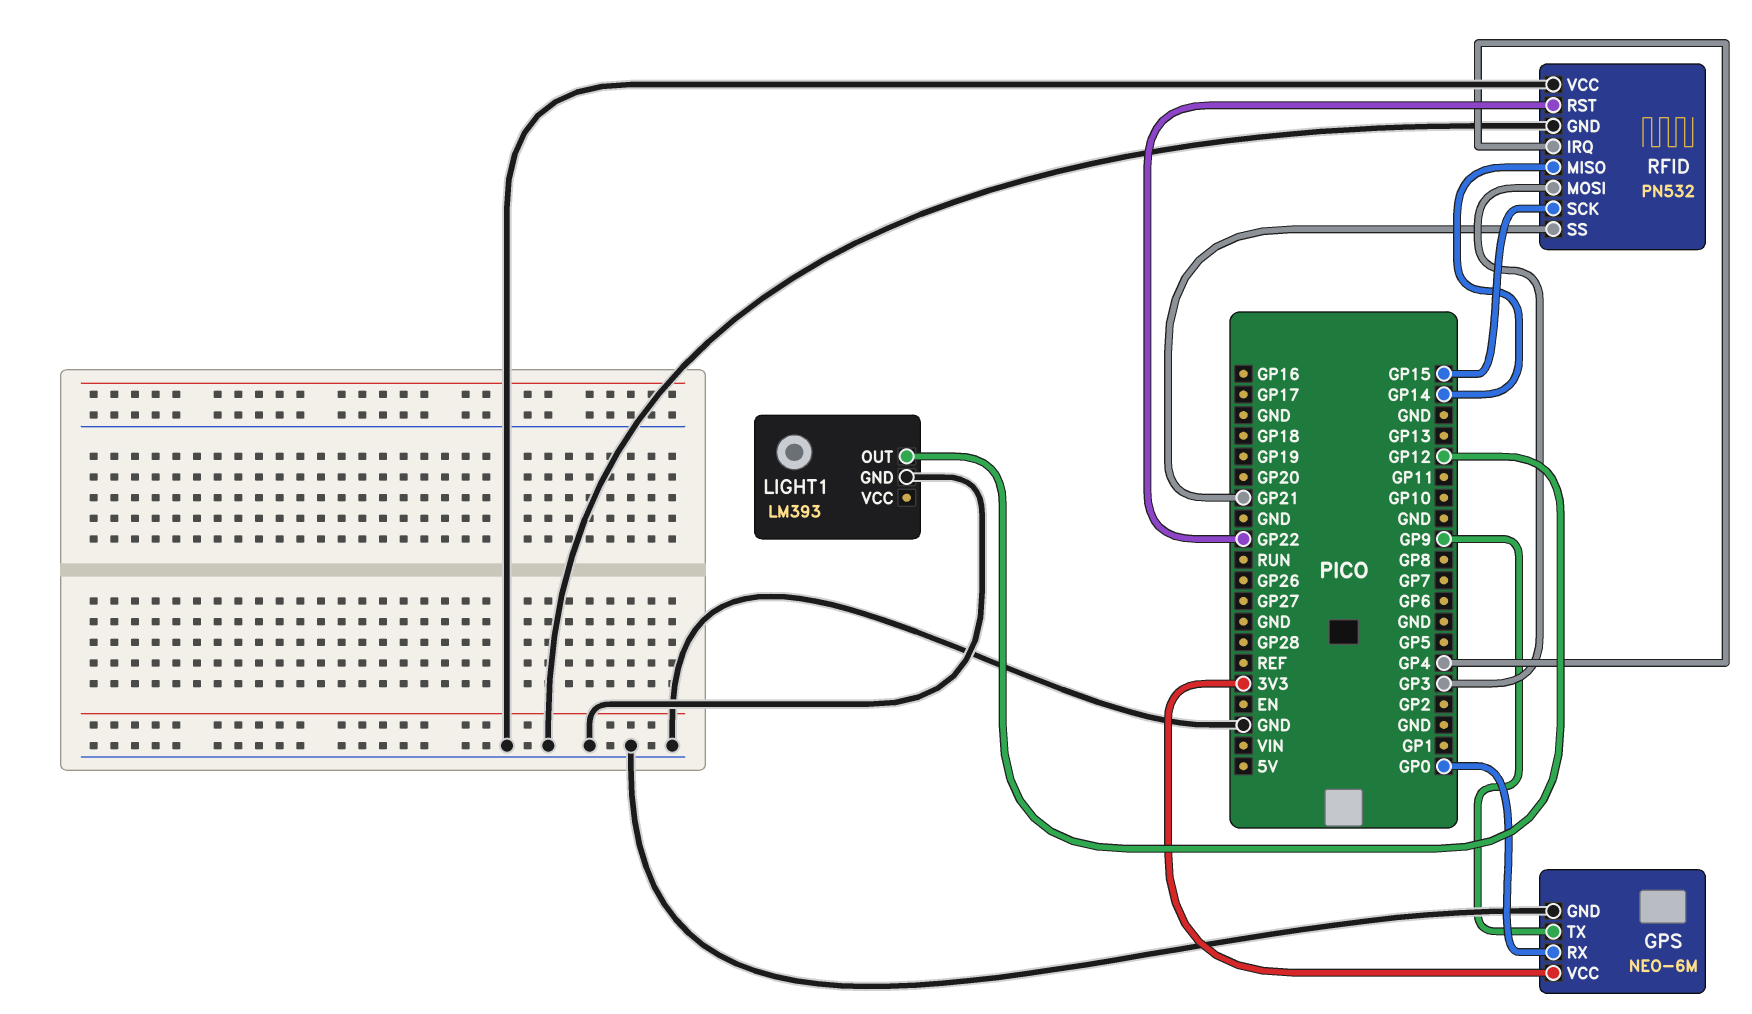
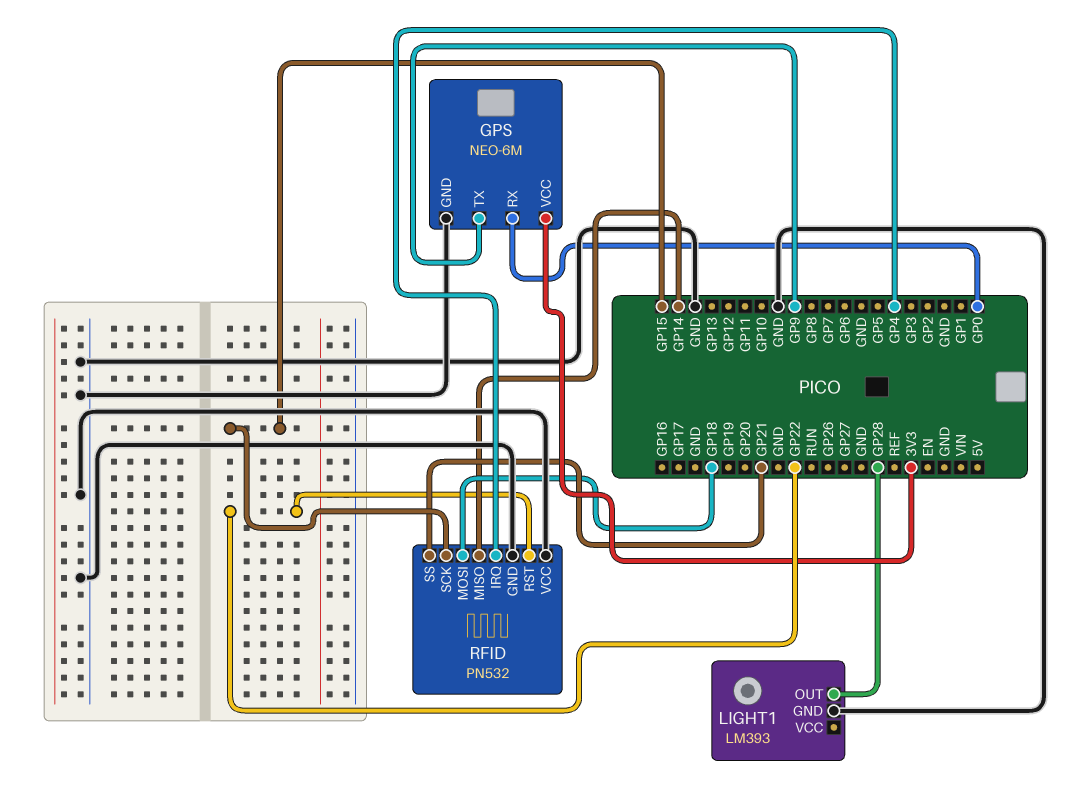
LIGHT1 pin OUT: GP12 -> GP28
RFID pin MOSI: GP3 -> GP18

